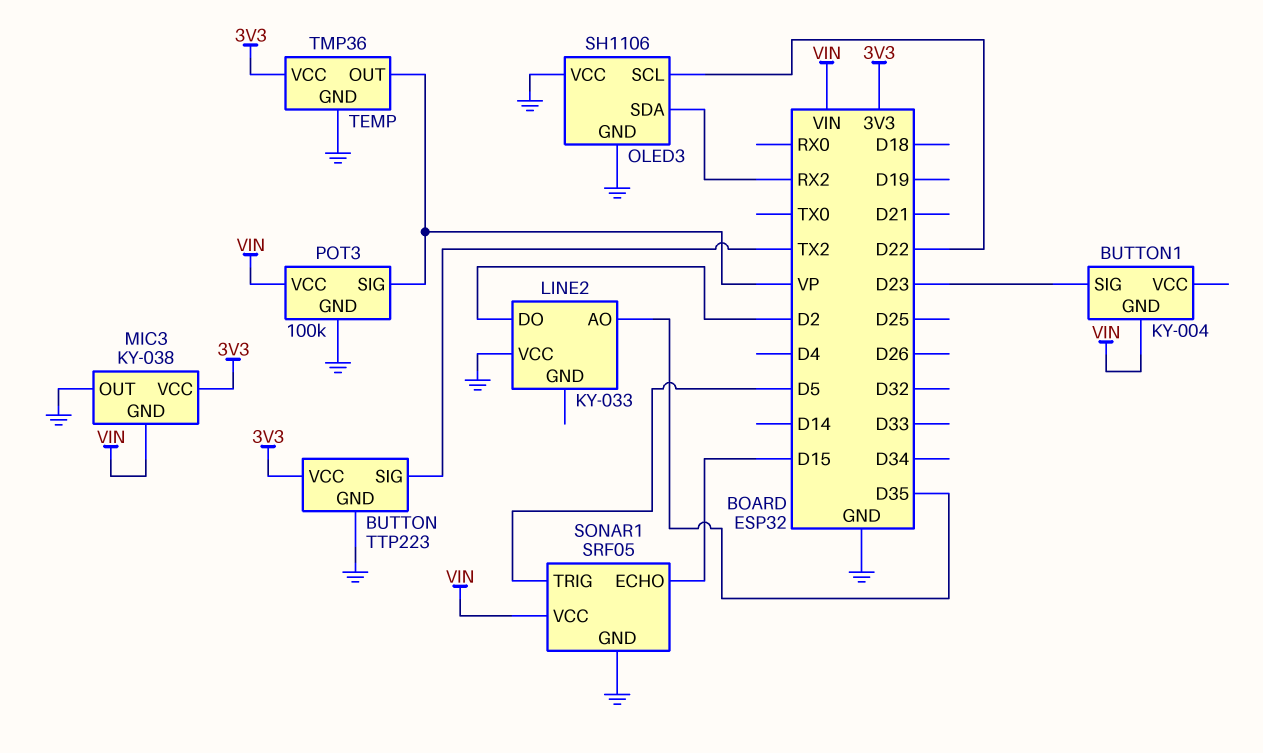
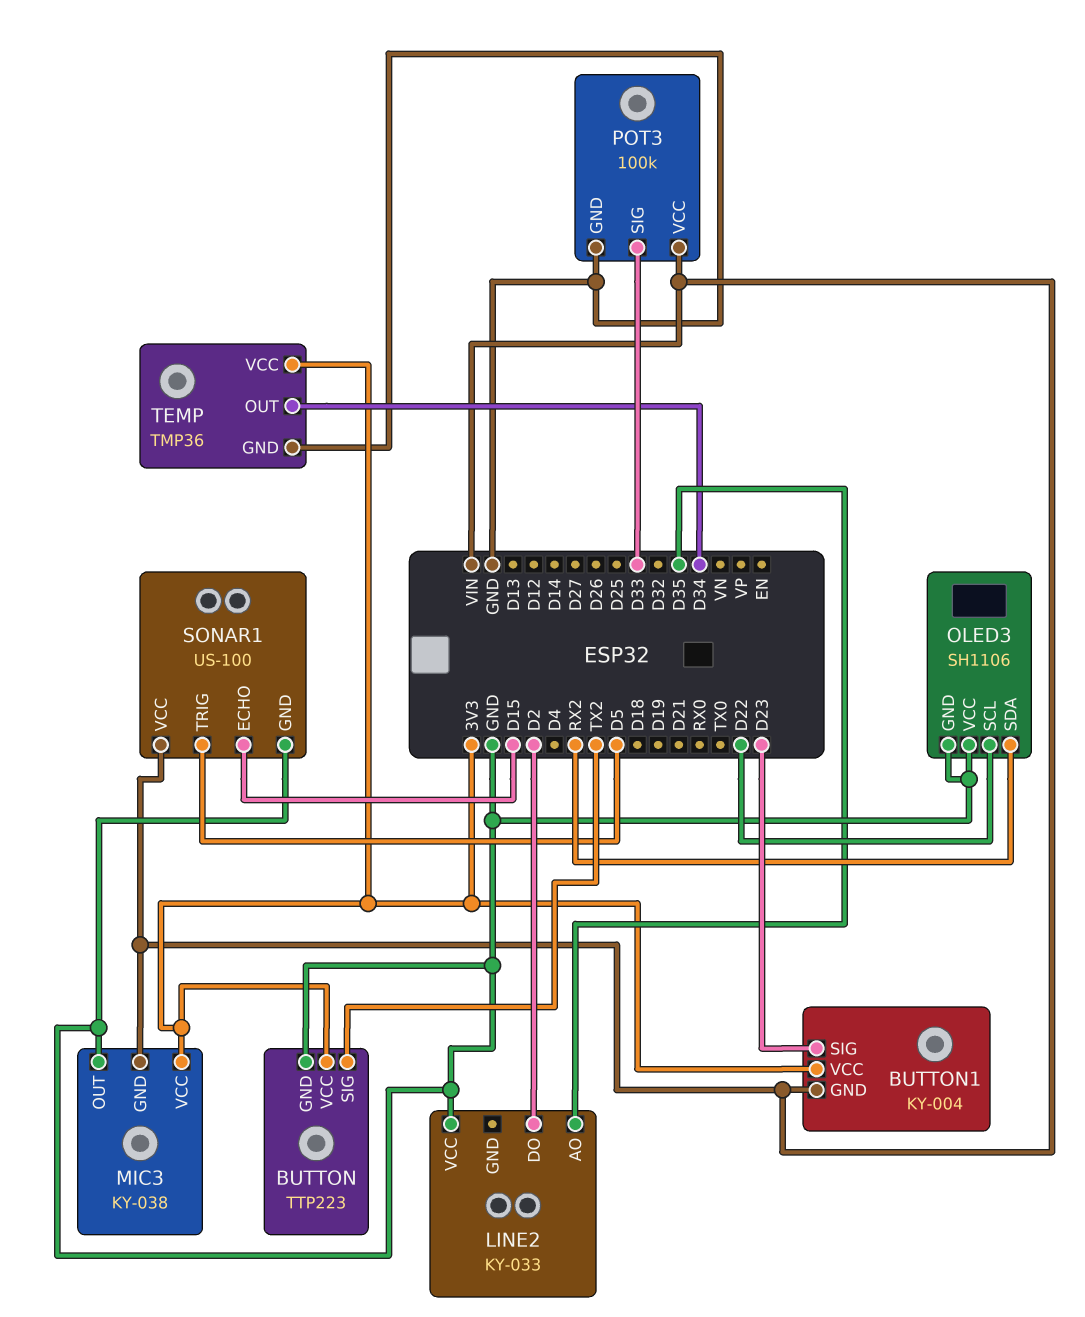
BUTTON1 pin VCC: none -> 3V3
POT3 pin SIG: VP -> D33
SONAR1: SRF05 -> US-100
TEMP pin OUT: VP -> D34

